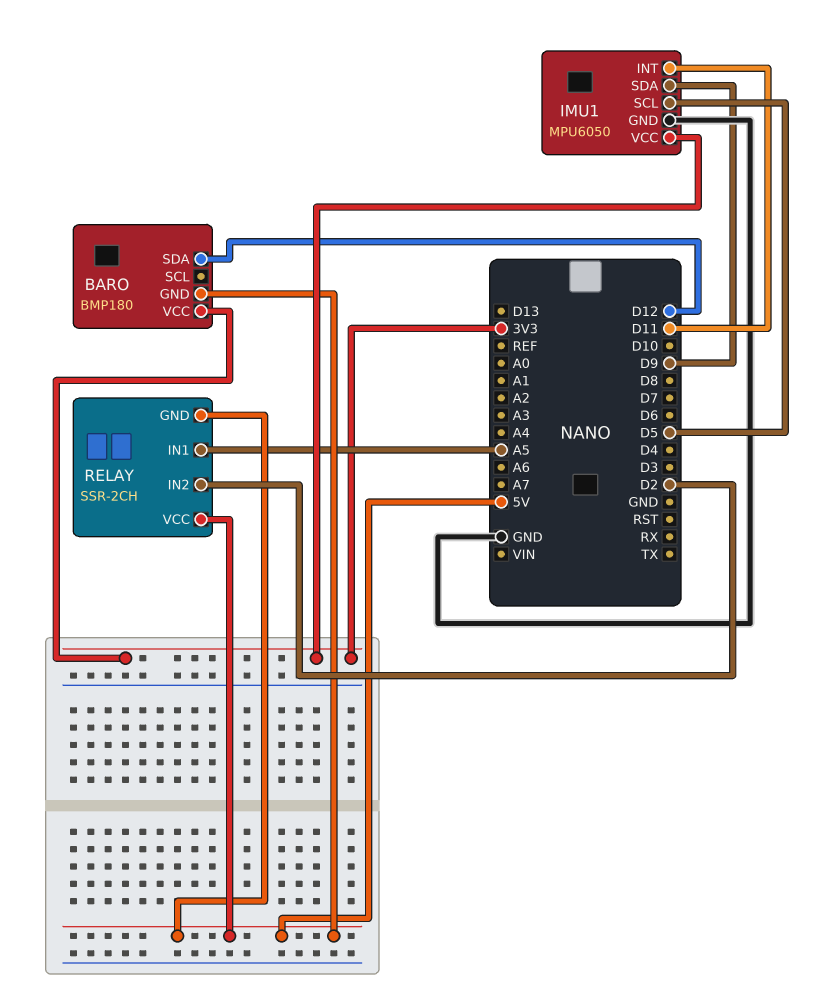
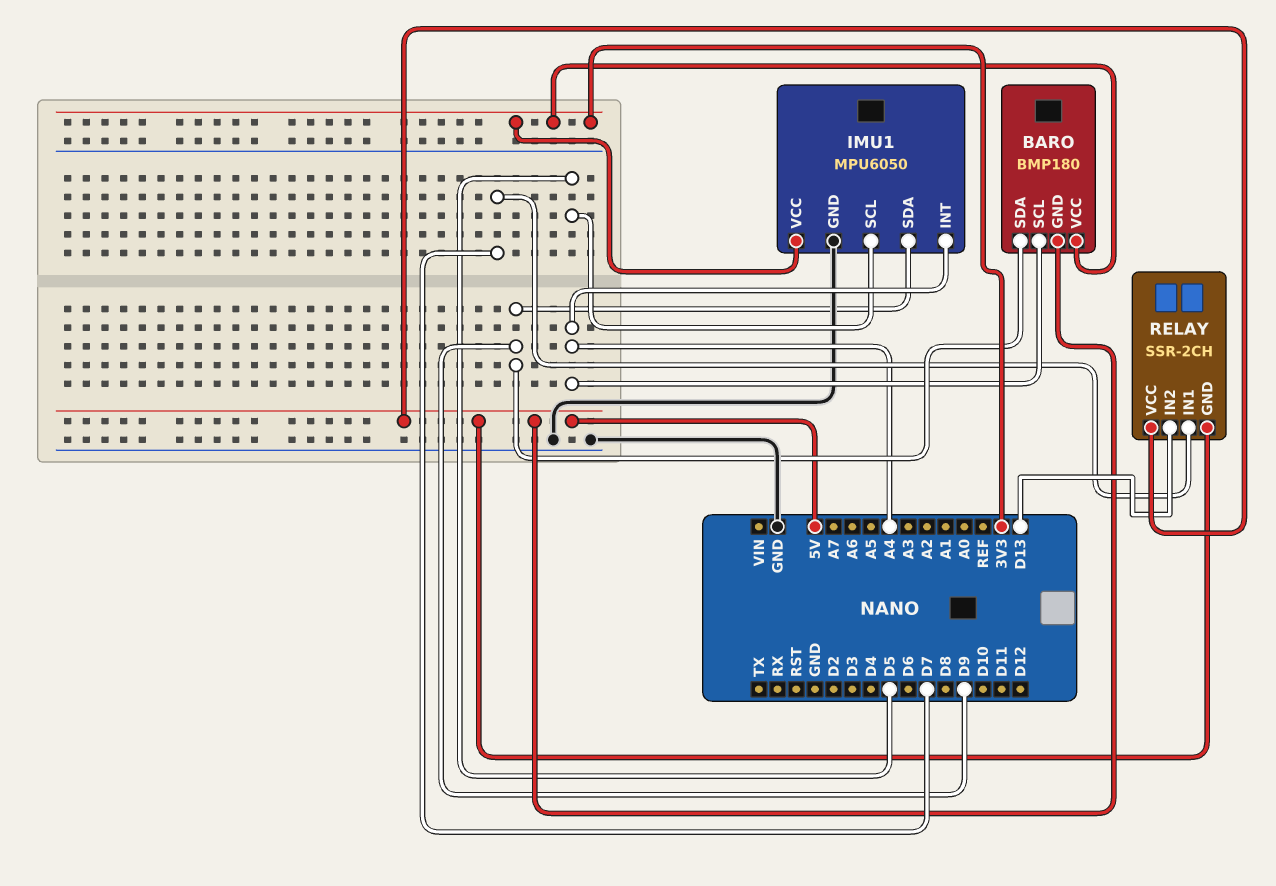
BARO pin SCL: none -> A4
BARO pin SDA: D12 -> D9
IMU1 pin INT: D11 -> A4
RELAY pin IN1: A5 -> D7
RELAY pin IN2: D2 -> D13

